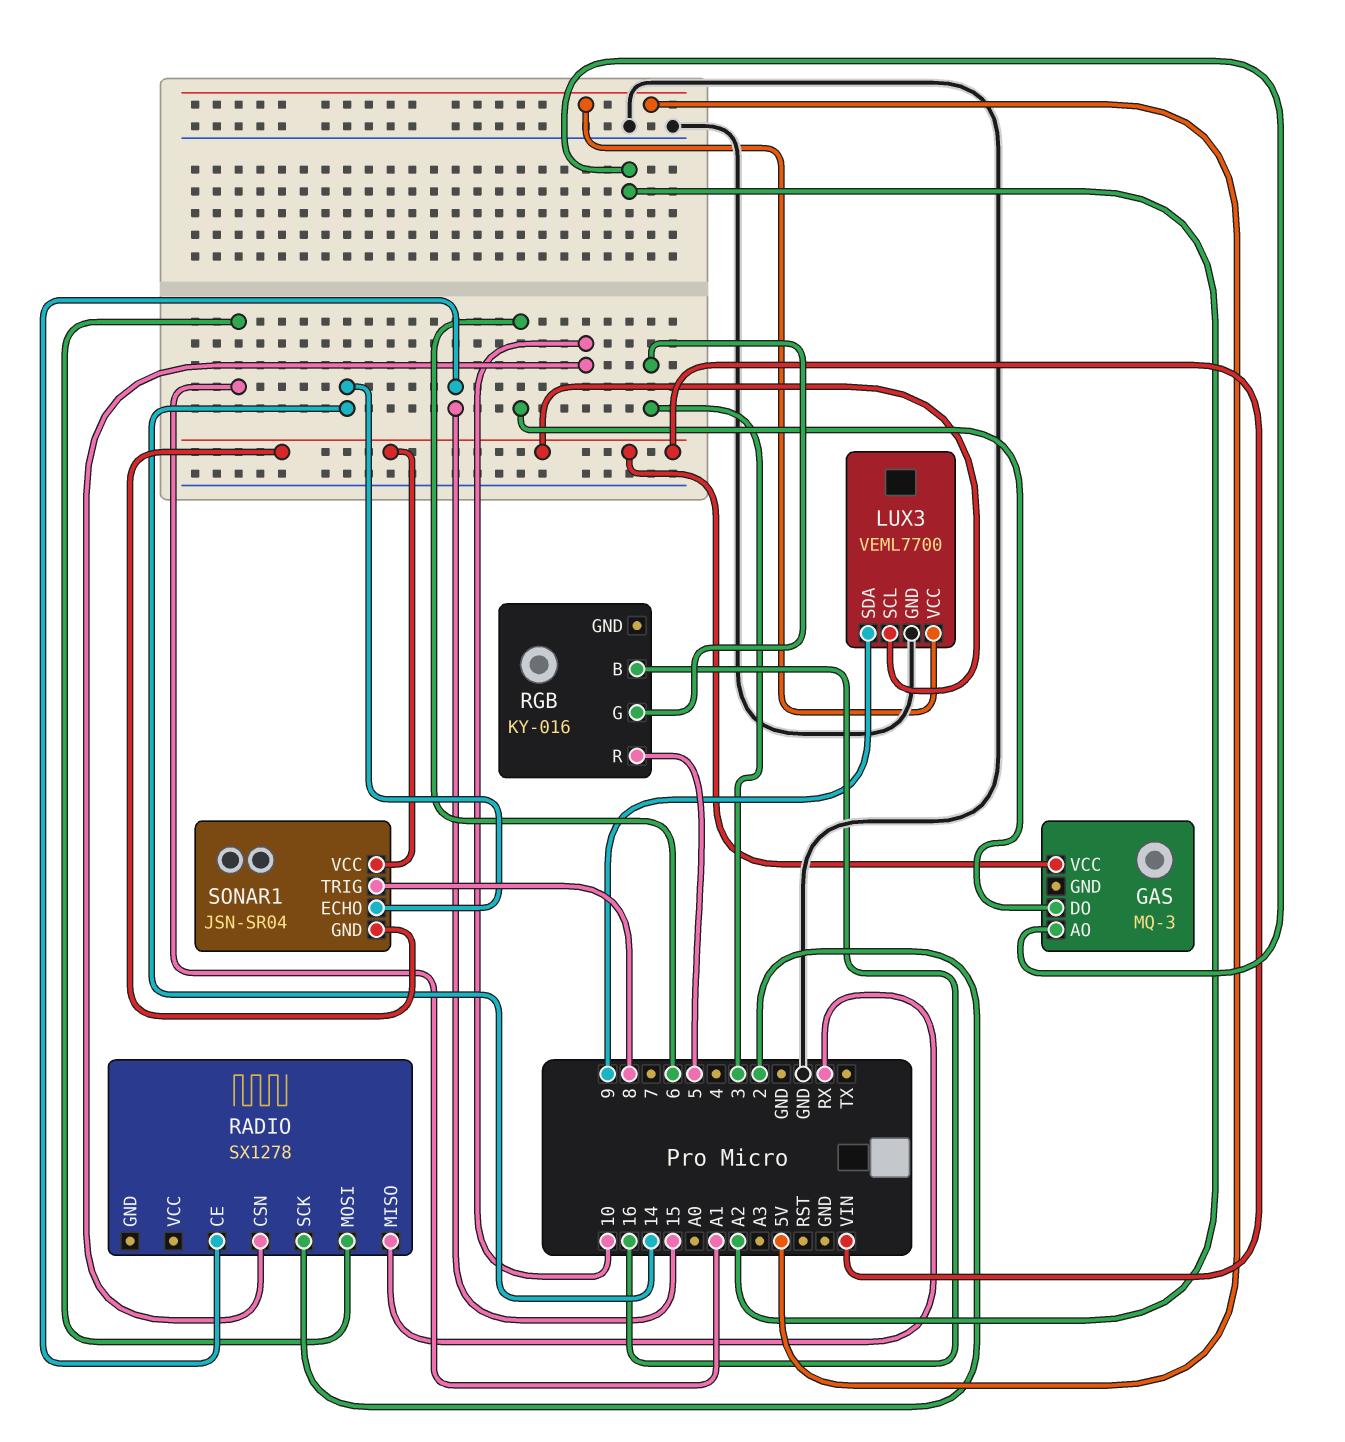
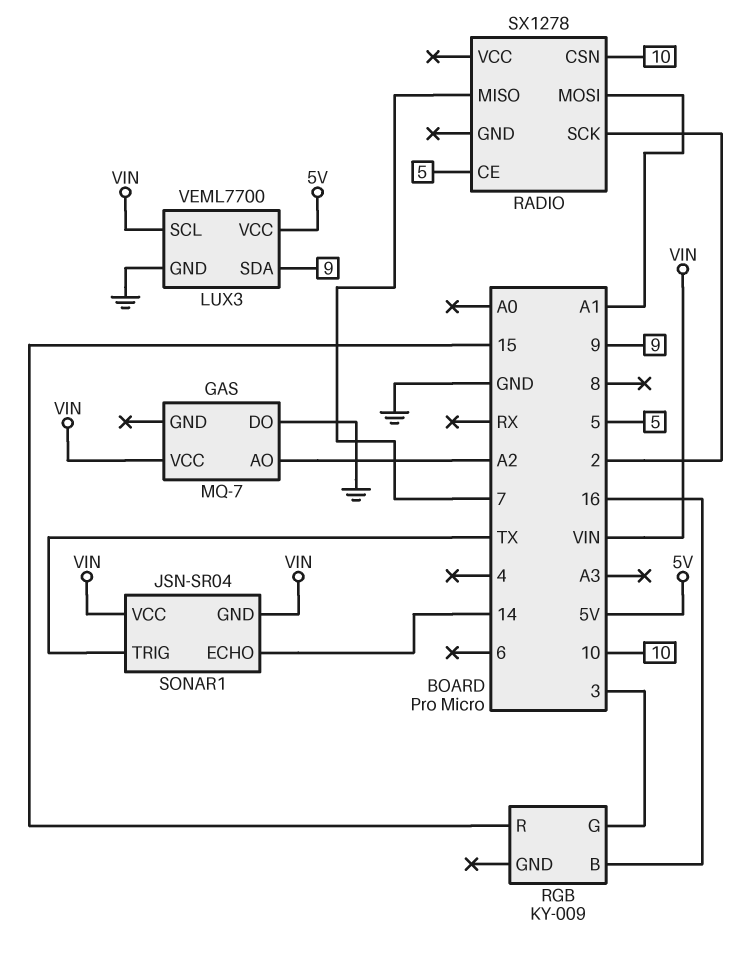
GAS: MQ-3 -> MQ-7
GAS pin DO: 6 -> GND
RADIO pin CE: 15 -> 5
RADIO pin MISO: RX -> 7
RGB: KY-016 -> KY-009
RGB pin R: 5 -> 15
SONAR1 pin TRIG: 8 -> TX

